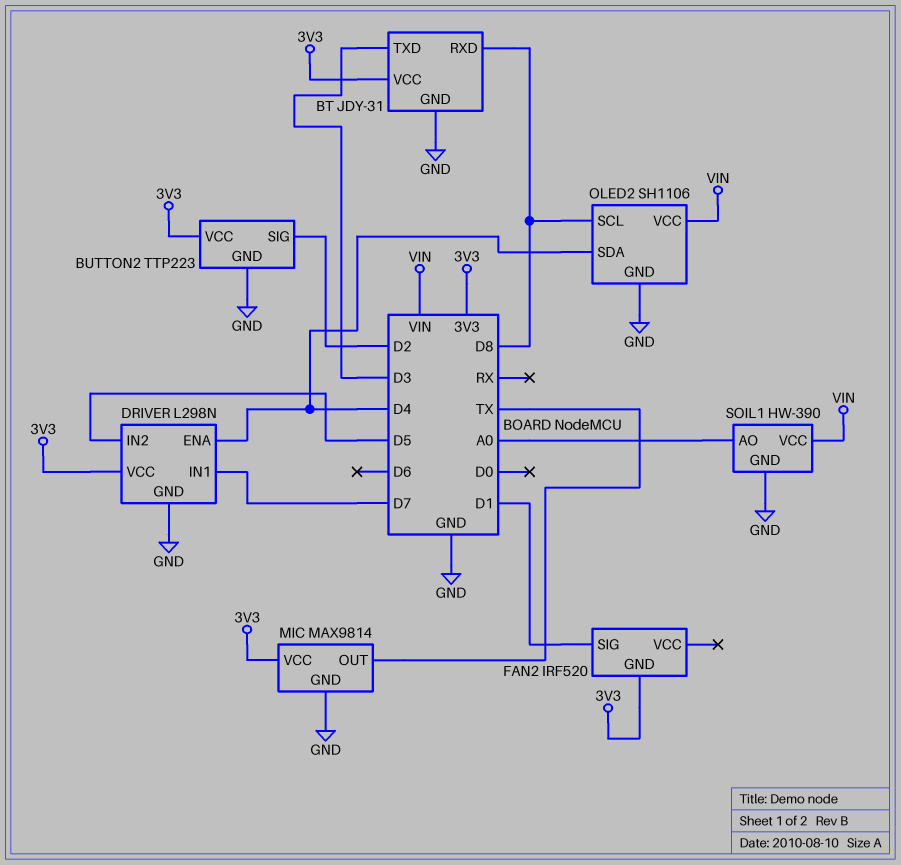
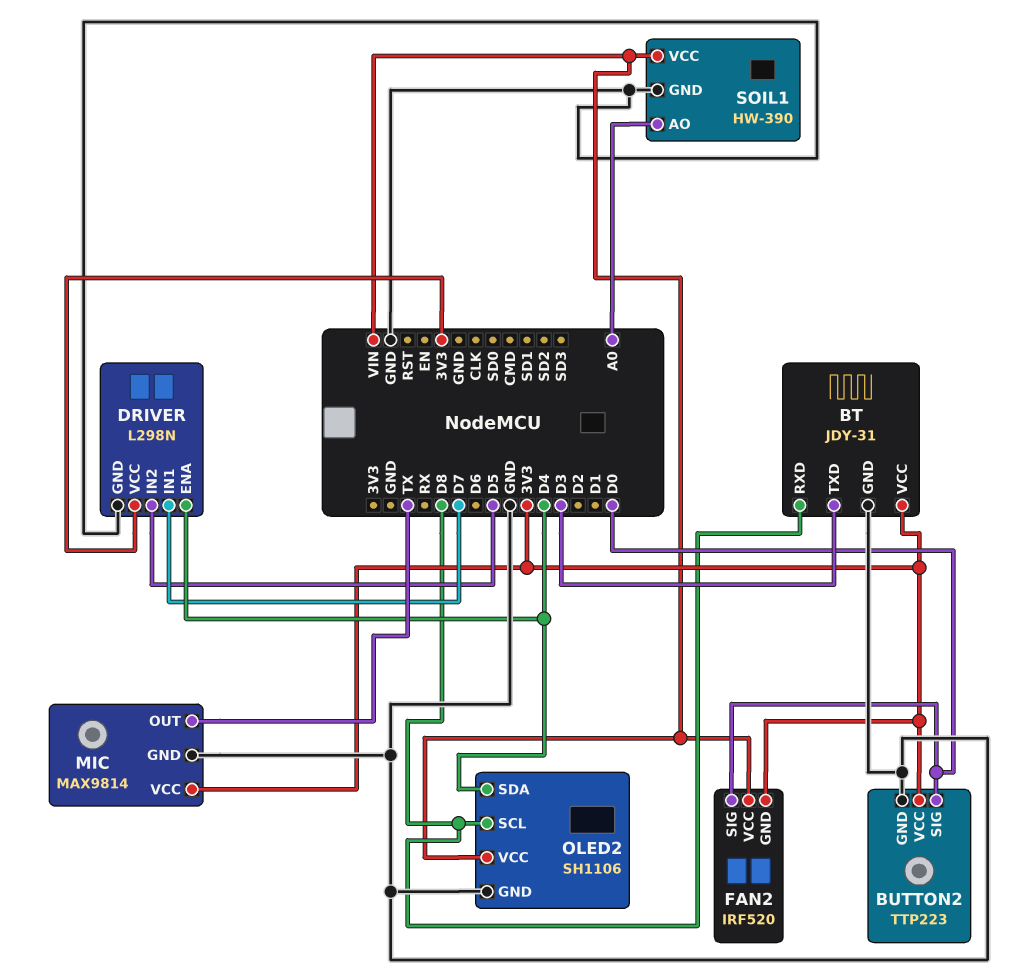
BUTTON2 pin SIG: D2 -> D0
FAN2 pin SIG: D1 -> D0
FAN2 pin VCC: none -> VIN

